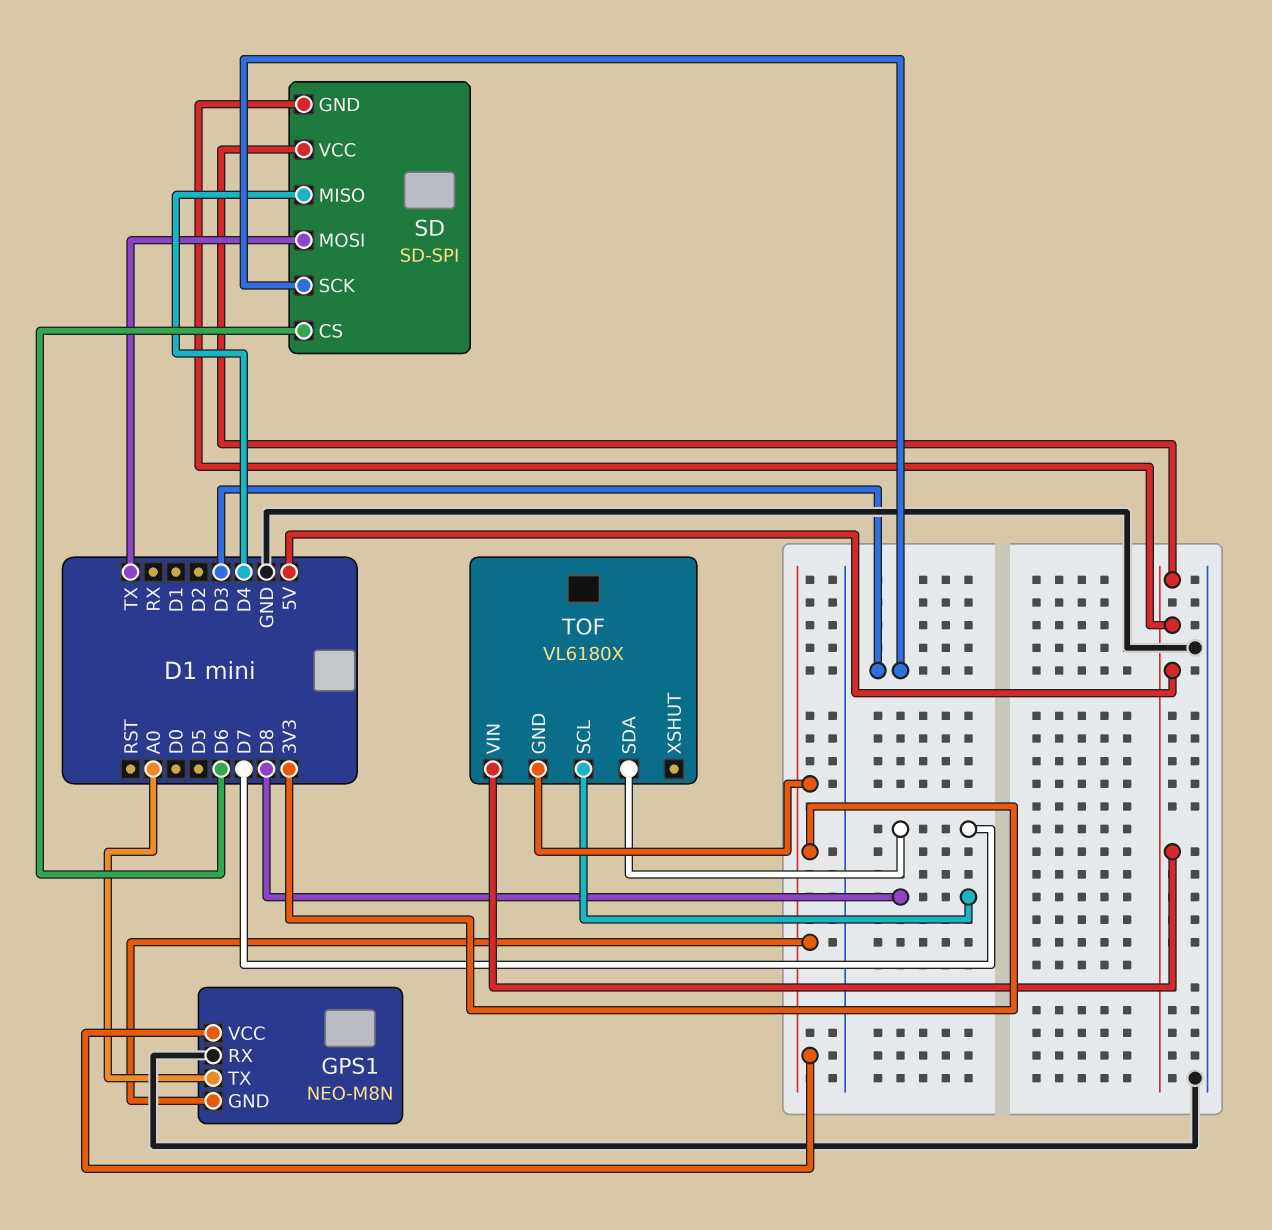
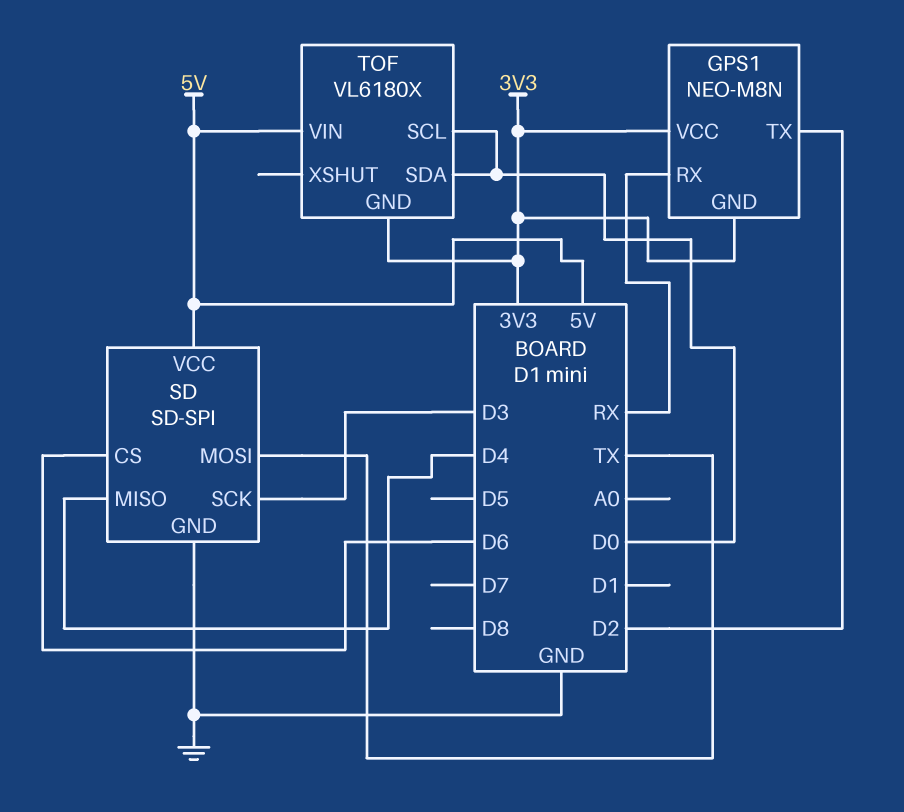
GPS1 pin RX: GND -> RX
GPS1 pin TX: A0 -> D2
SD pin GND: 5V -> GND
TOF pin SCL: D8 -> D0
TOF pin SDA: D7 -> D0

